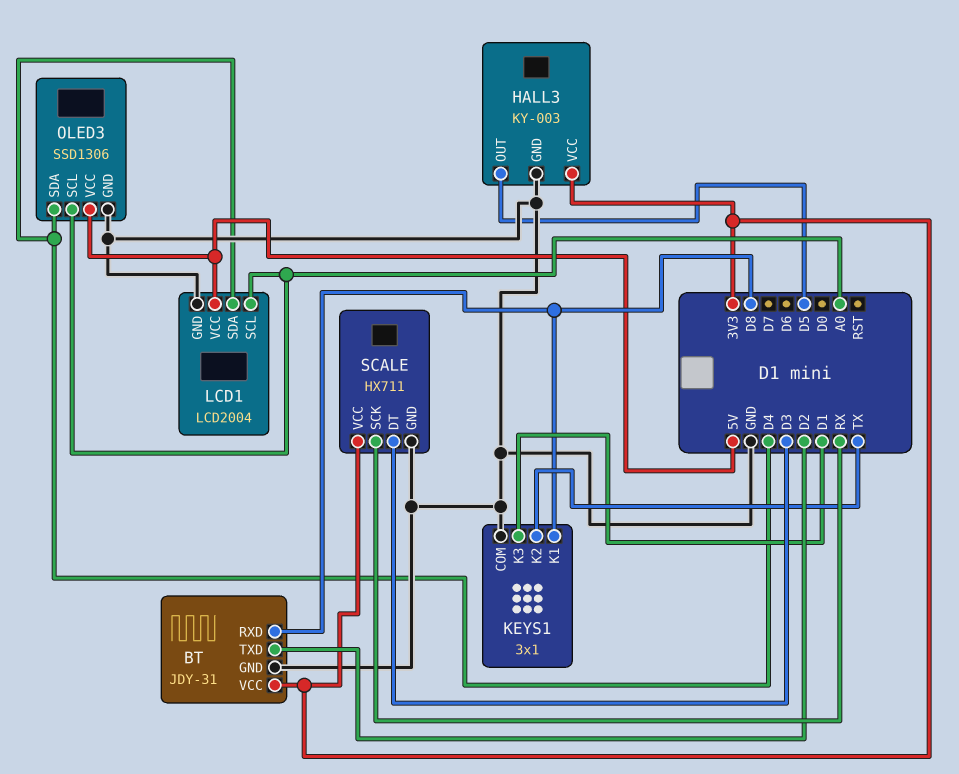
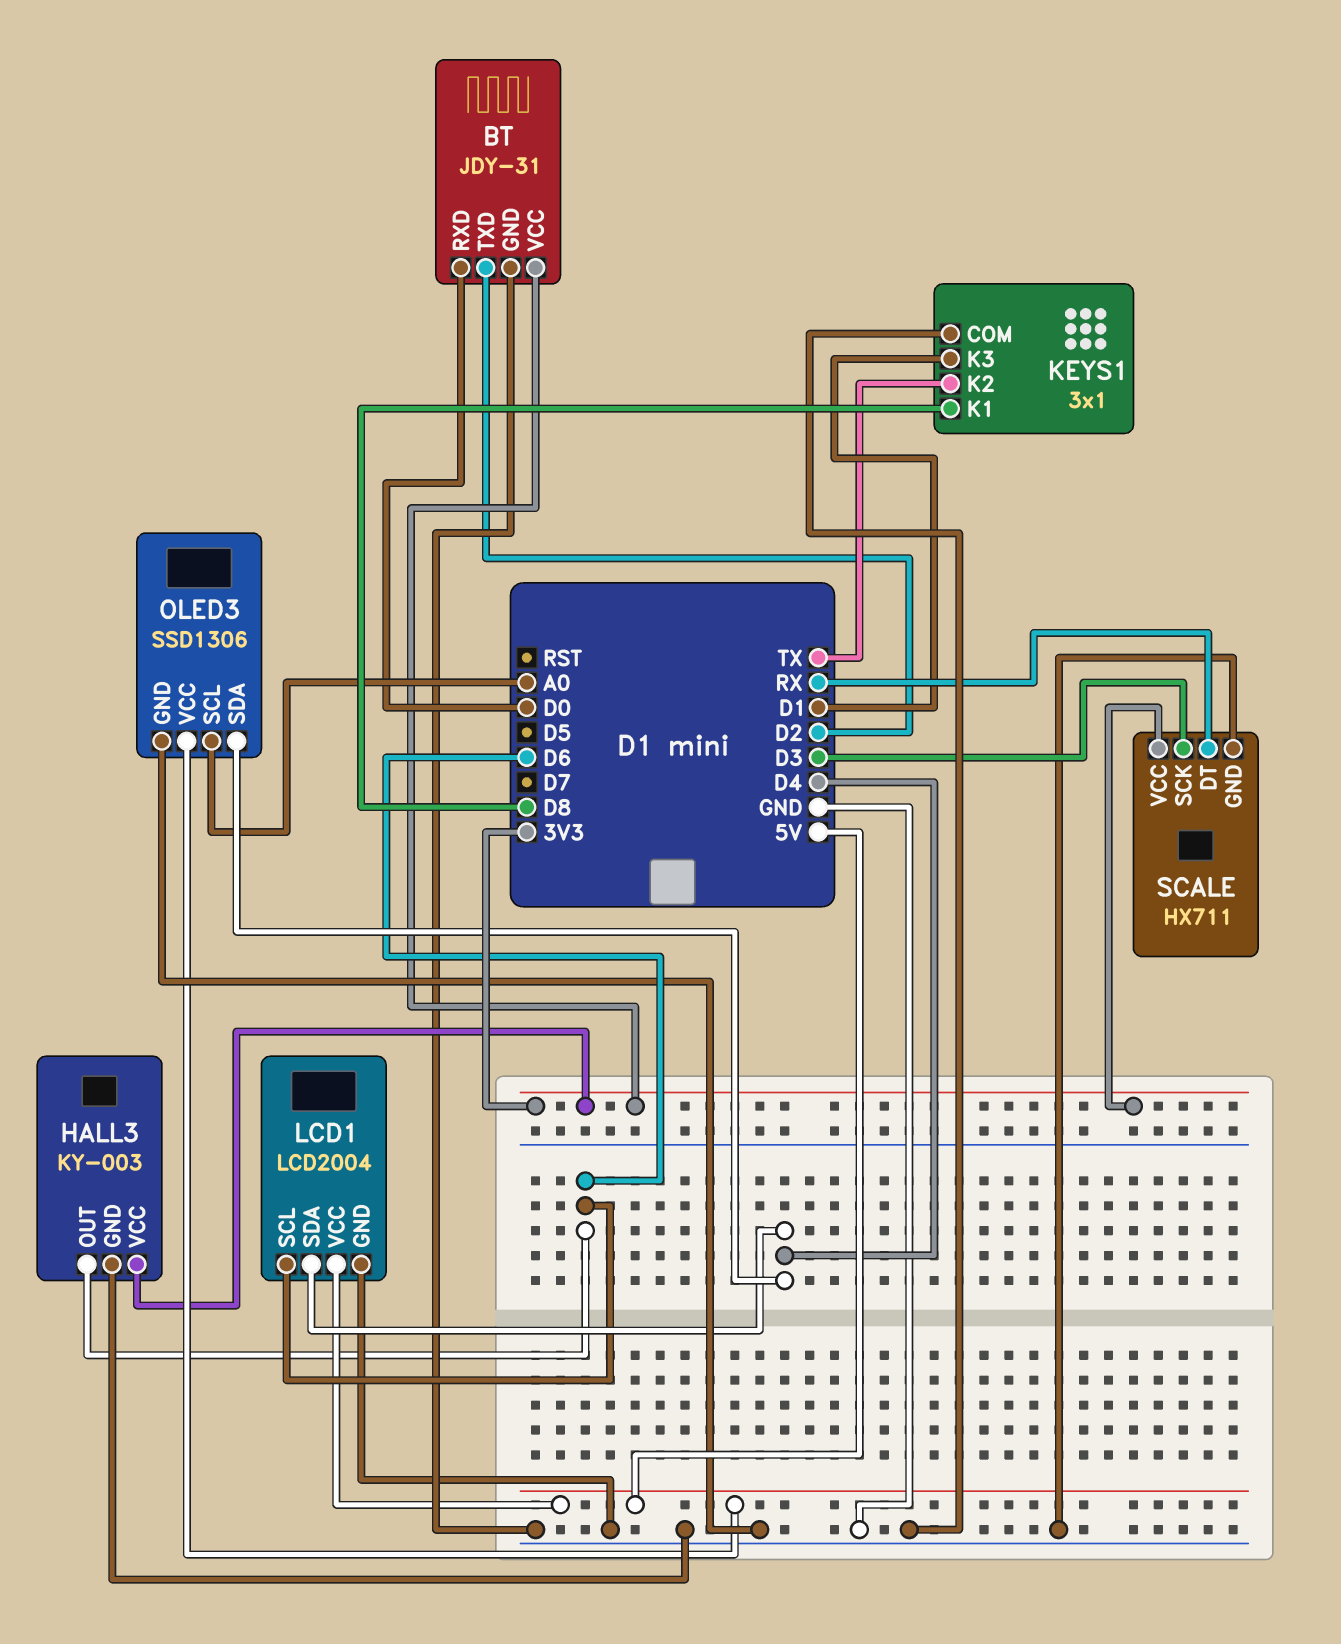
BT pin RXD: D8 -> D0
HALL3 pin OUT: D5 -> D6
LCD1 pin SCL: A0 -> D6
SCALE pin DT: D3 -> RX
SCALE pin SCK: RX -> D3

